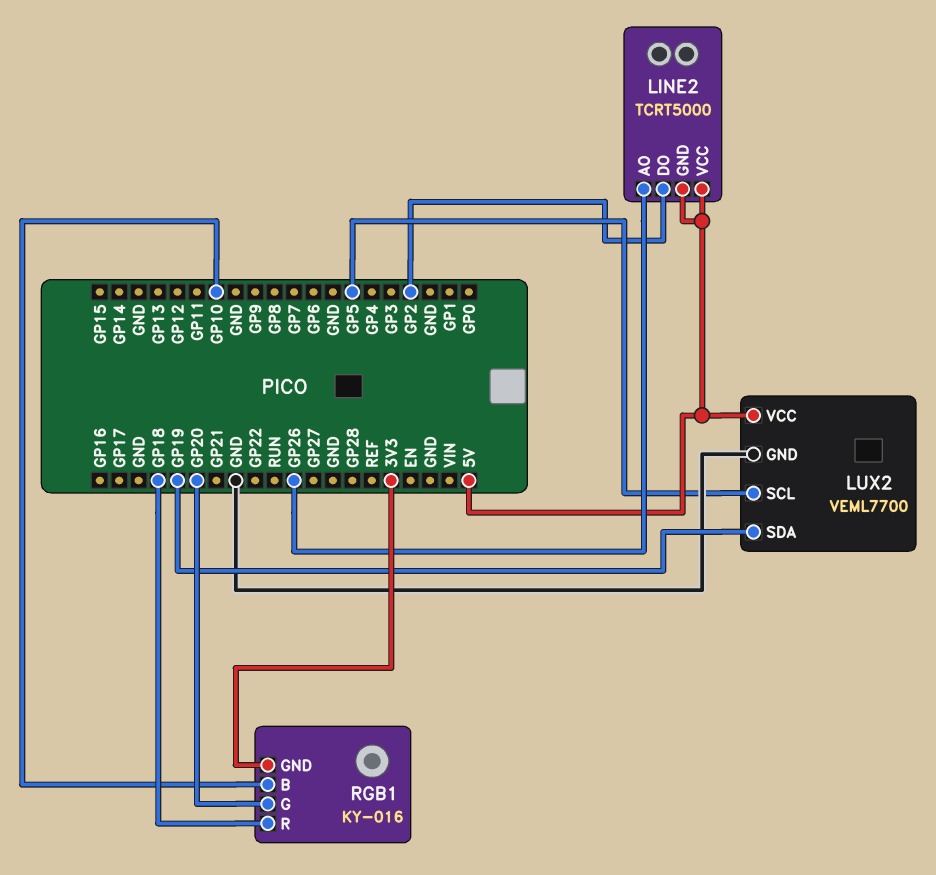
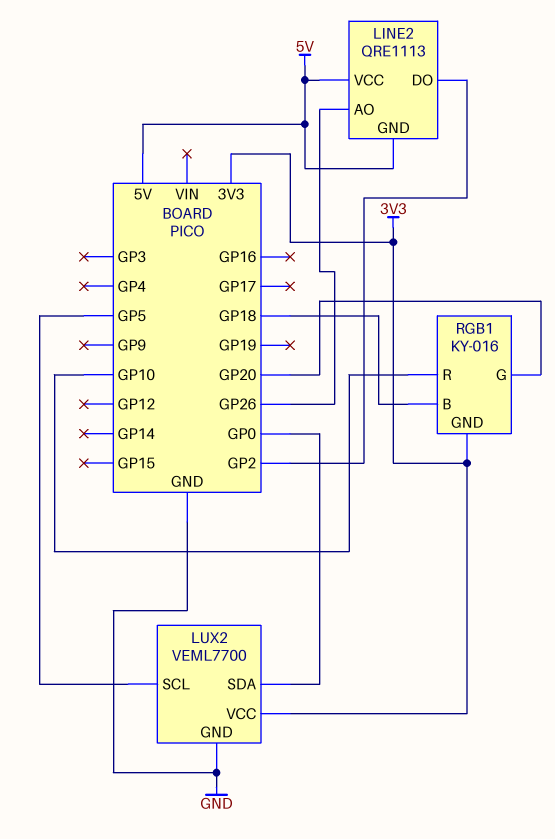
LINE2: TCRT5000 -> QRE1113
LUX2 pin SDA: GP19 -> GP0
LUX2 pin VCC: 5V -> 3V3
RGB1 pin B: GP10 -> GP18
RGB1 pin R: GP18 -> GP10

